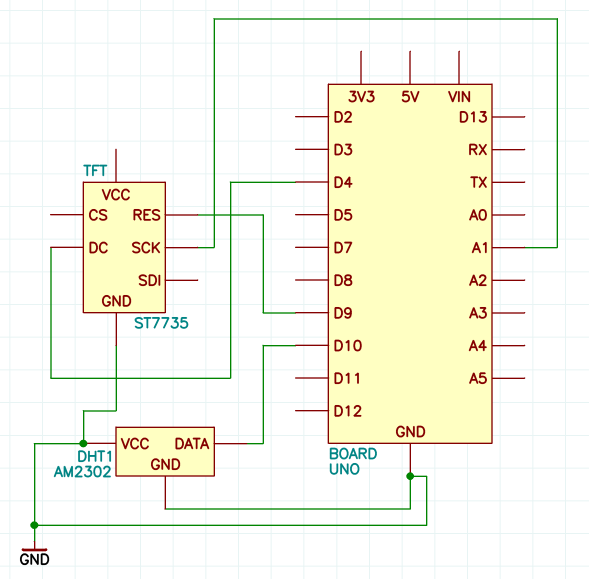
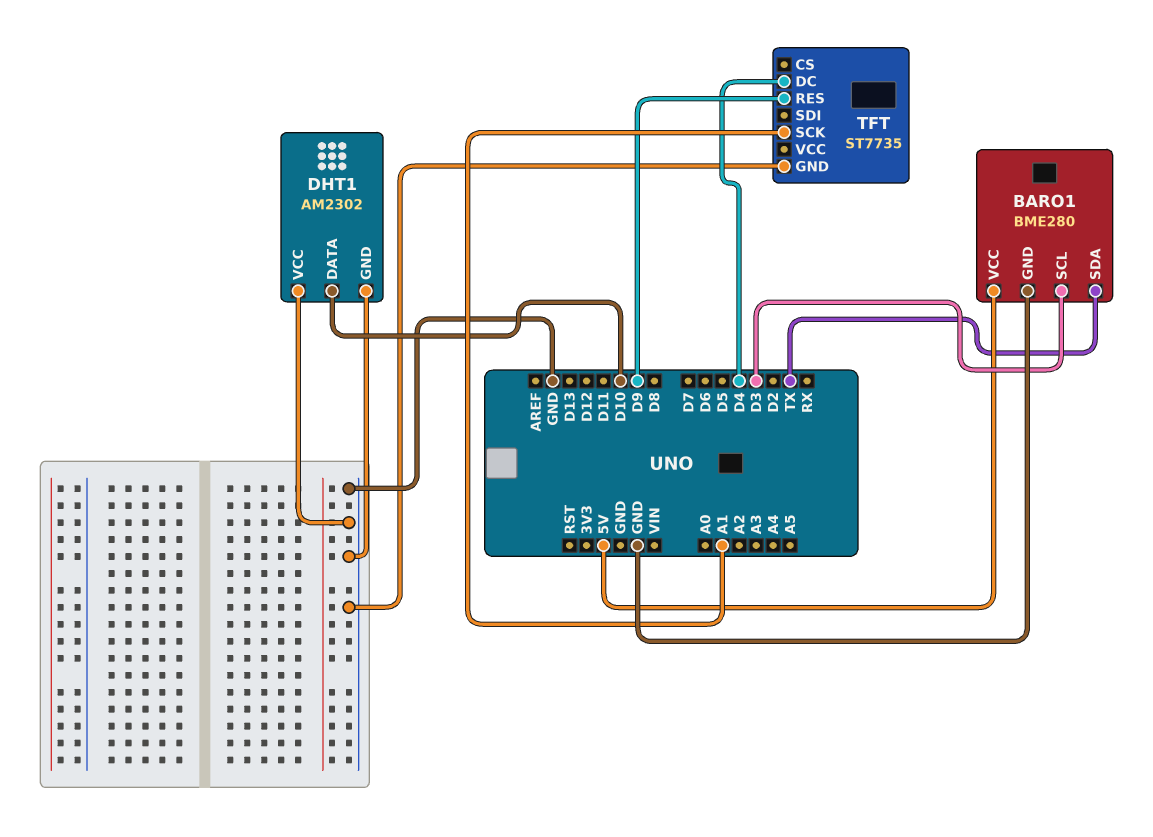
BARO1: none -> BME280
BARO1 pin GND: none -> GND
BARO1 pin SCL: none -> D3
BARO1 pin SDA: none -> TX
BARO1 pin VCC: none -> 5V

